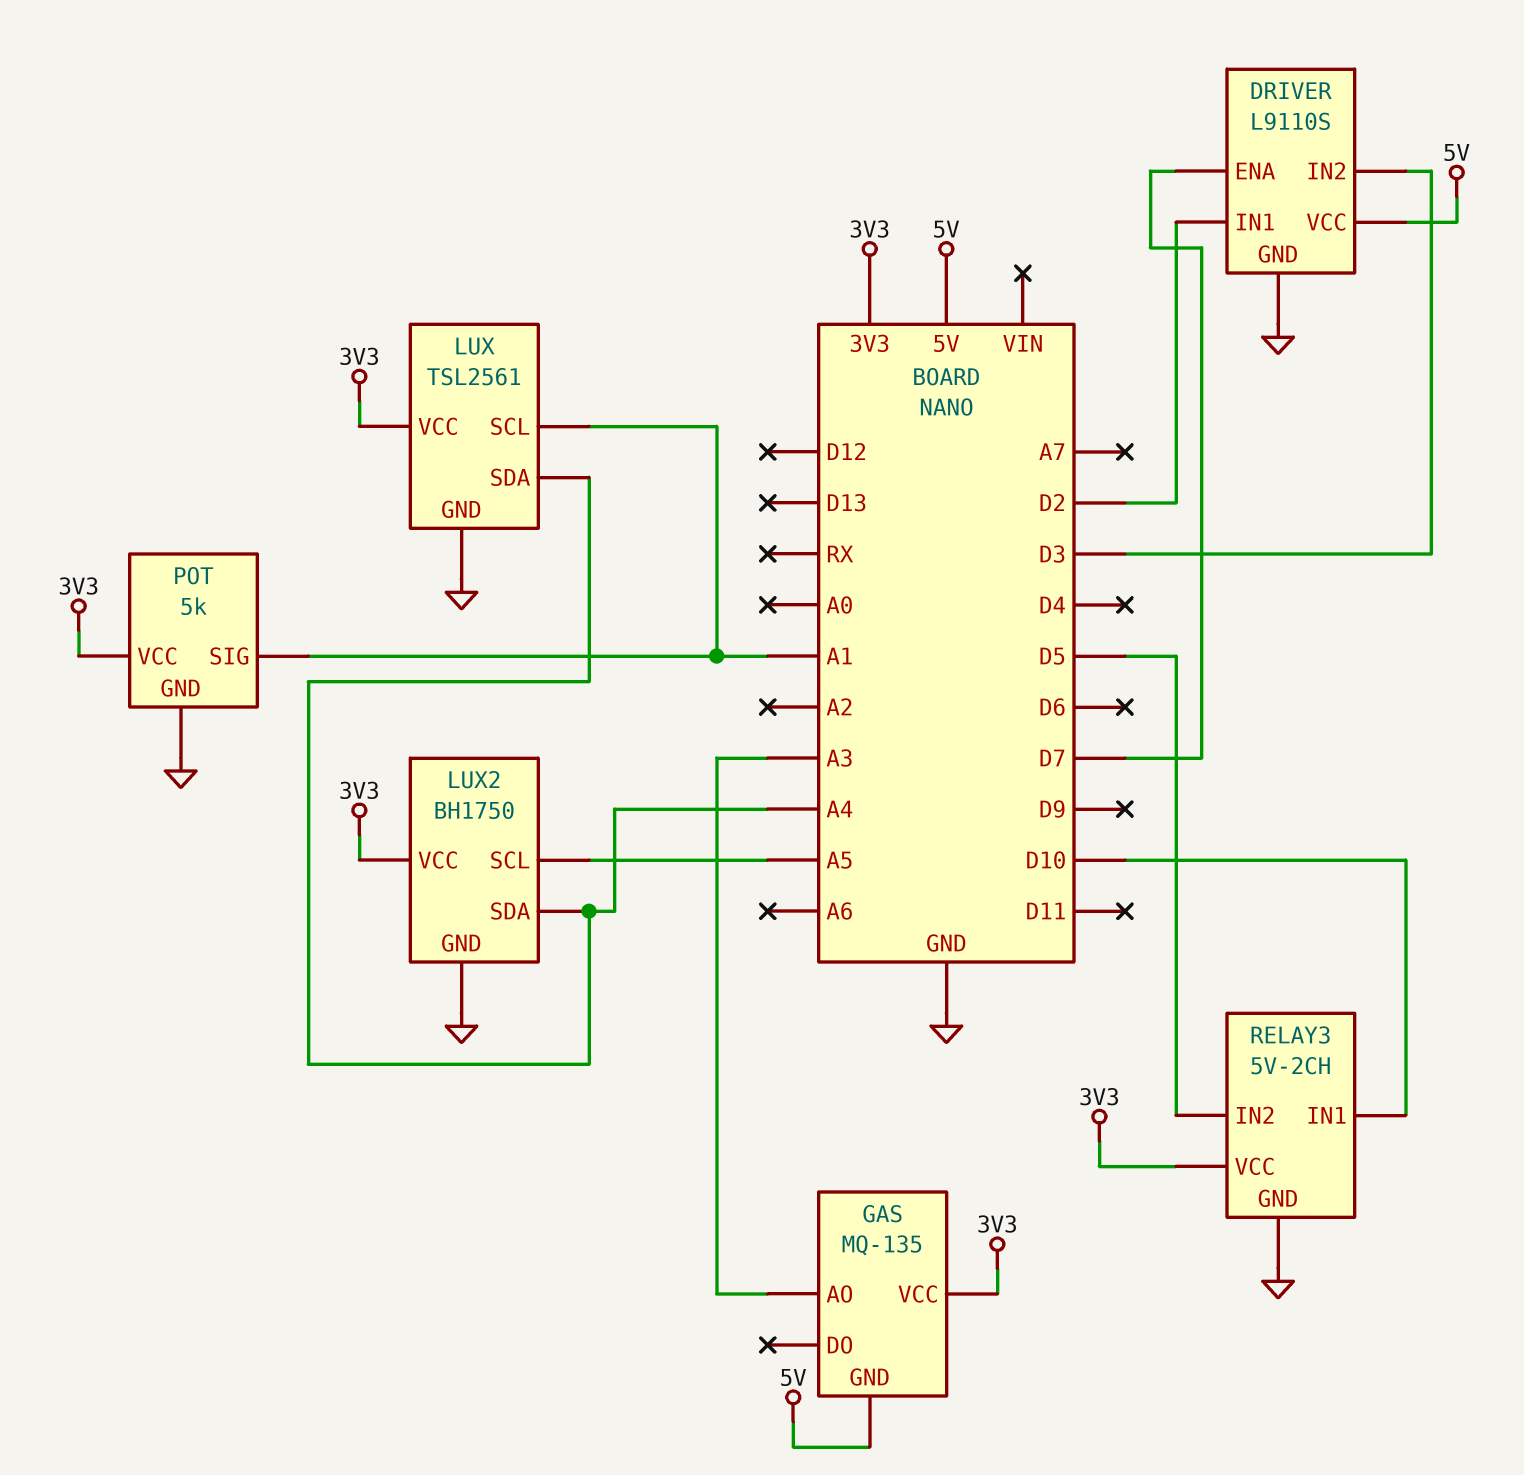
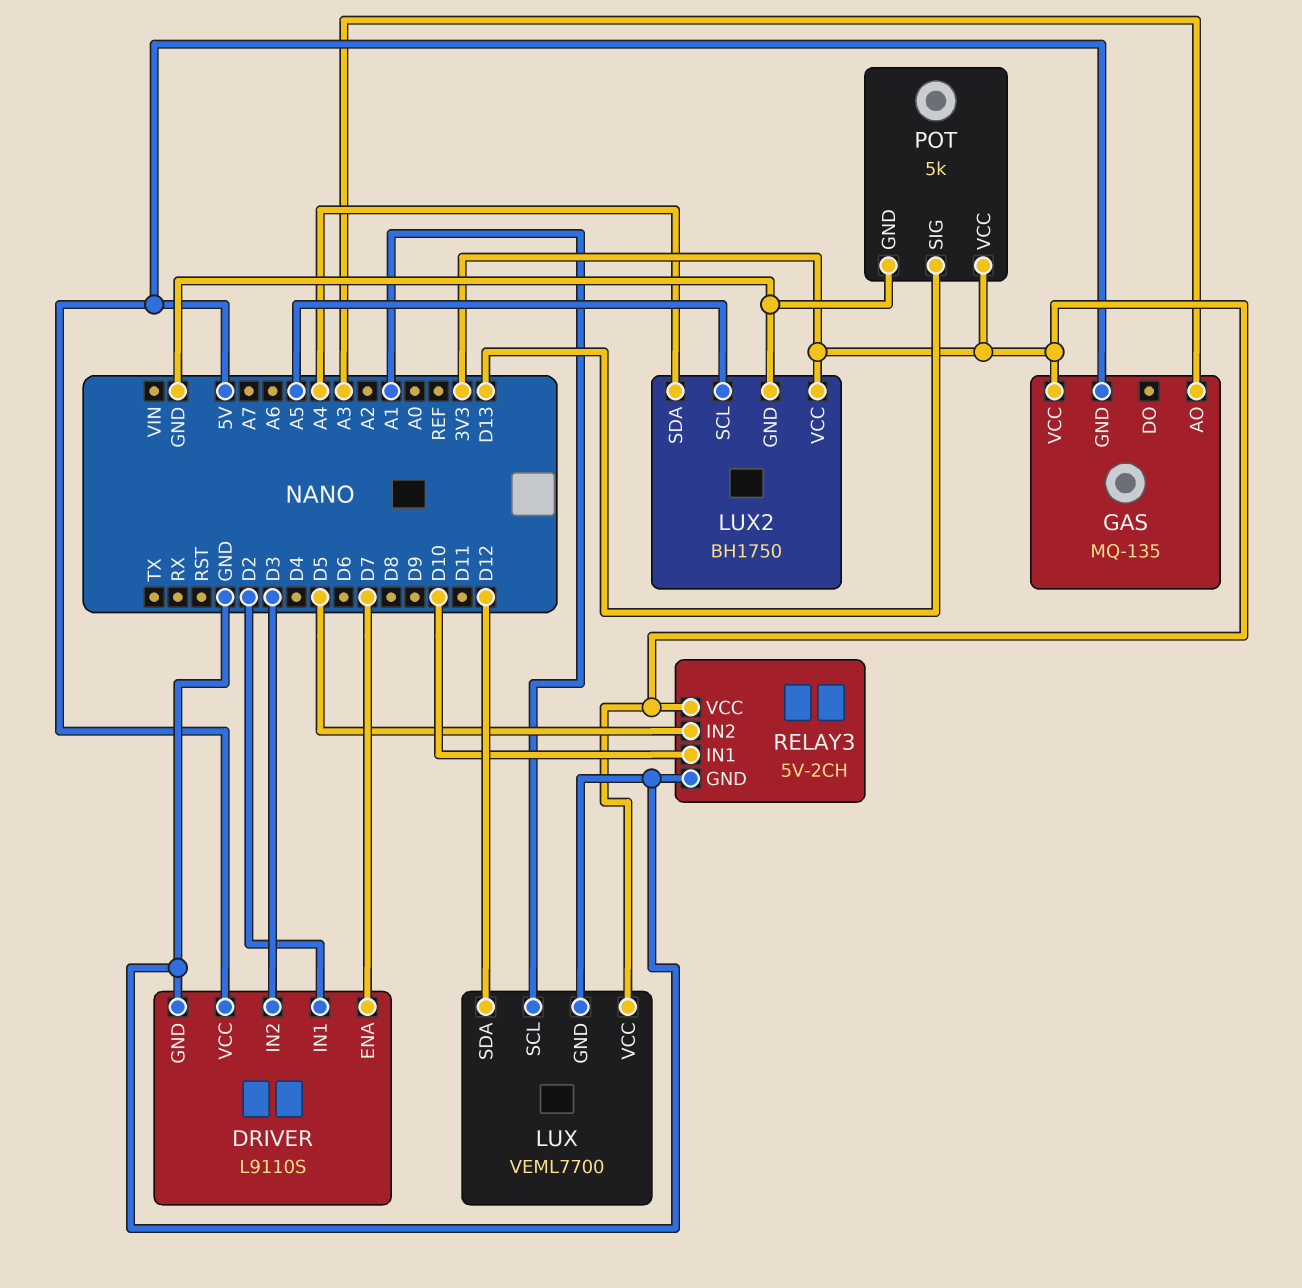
LUX: TSL2561 -> VEML7700
LUX pin SDA: A4 -> D12
POT pin SIG: A1 -> D13

